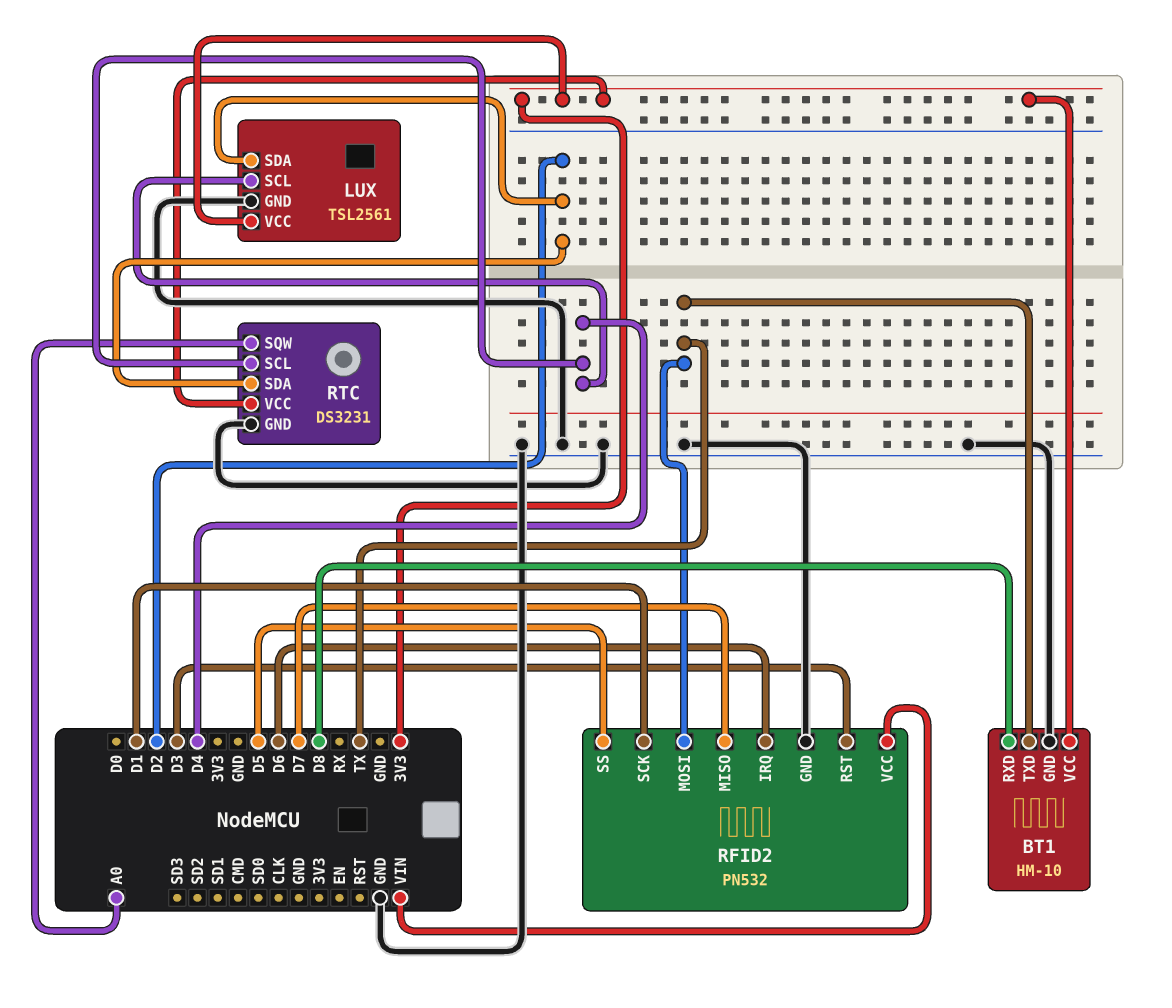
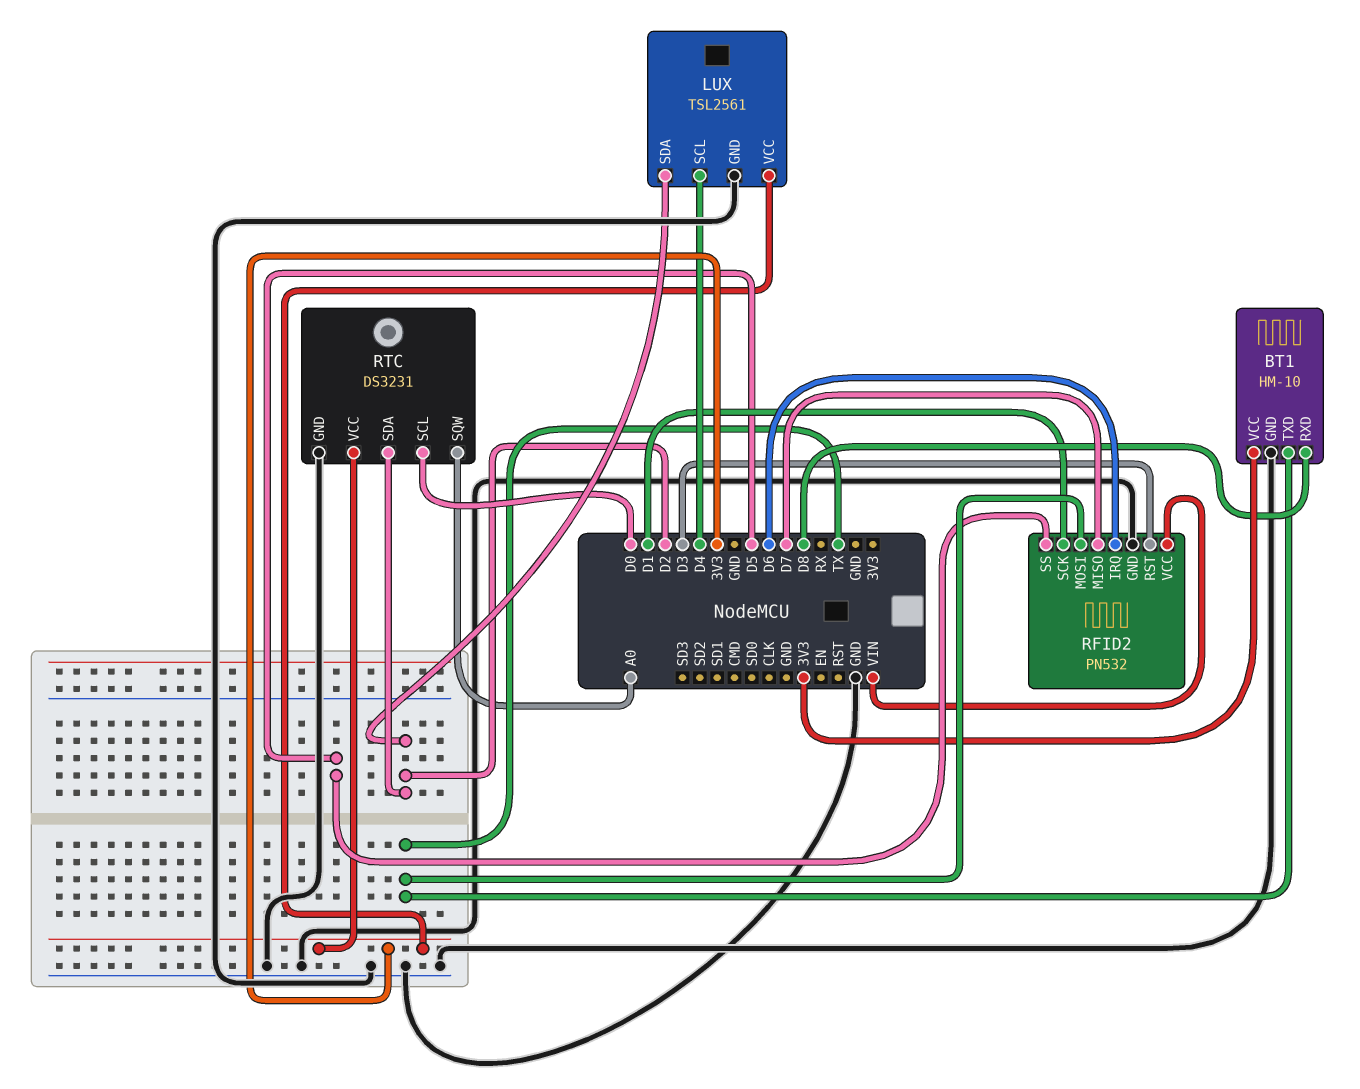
RTC pin SCL: D4 -> D0

